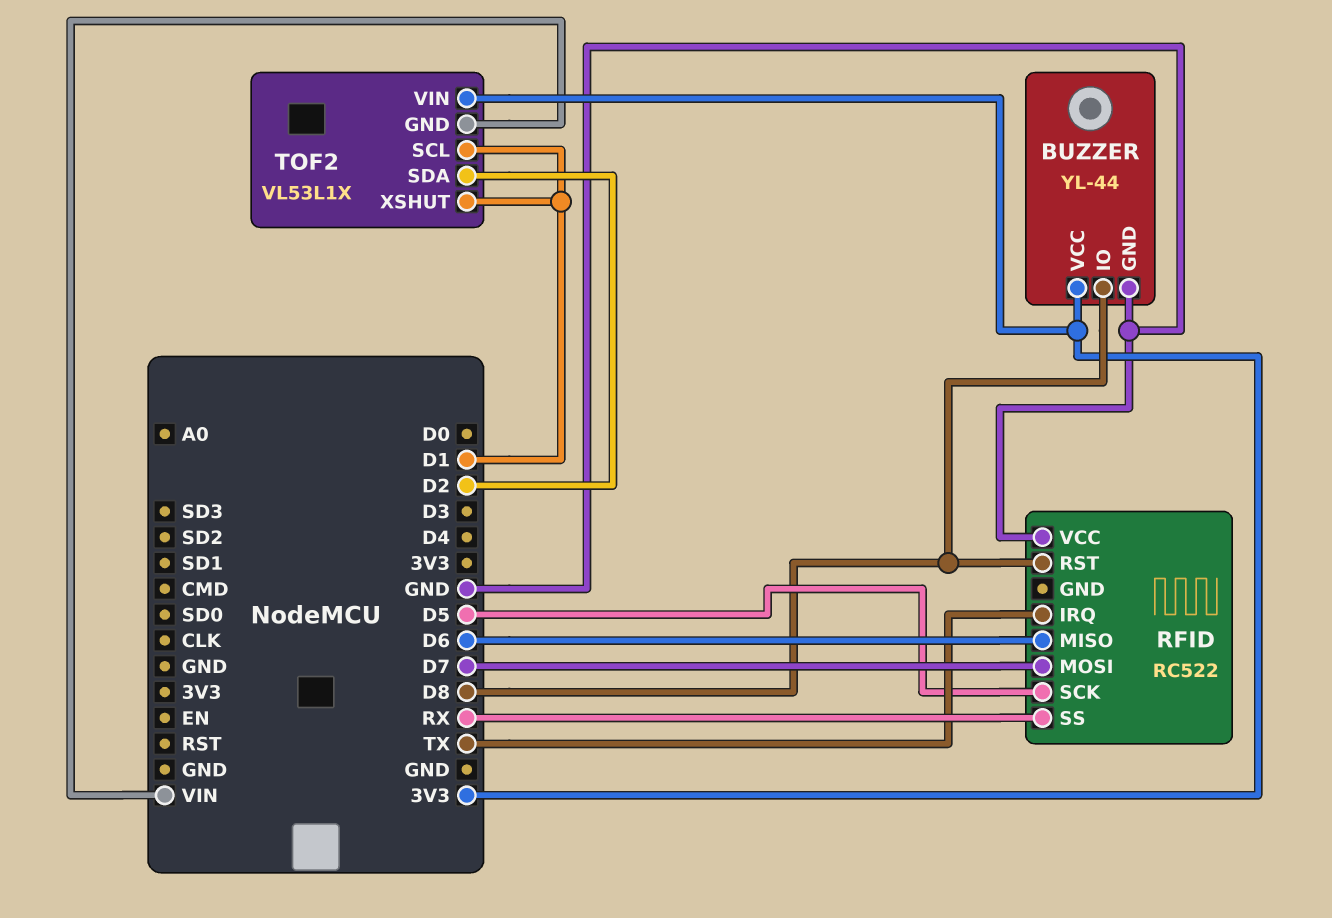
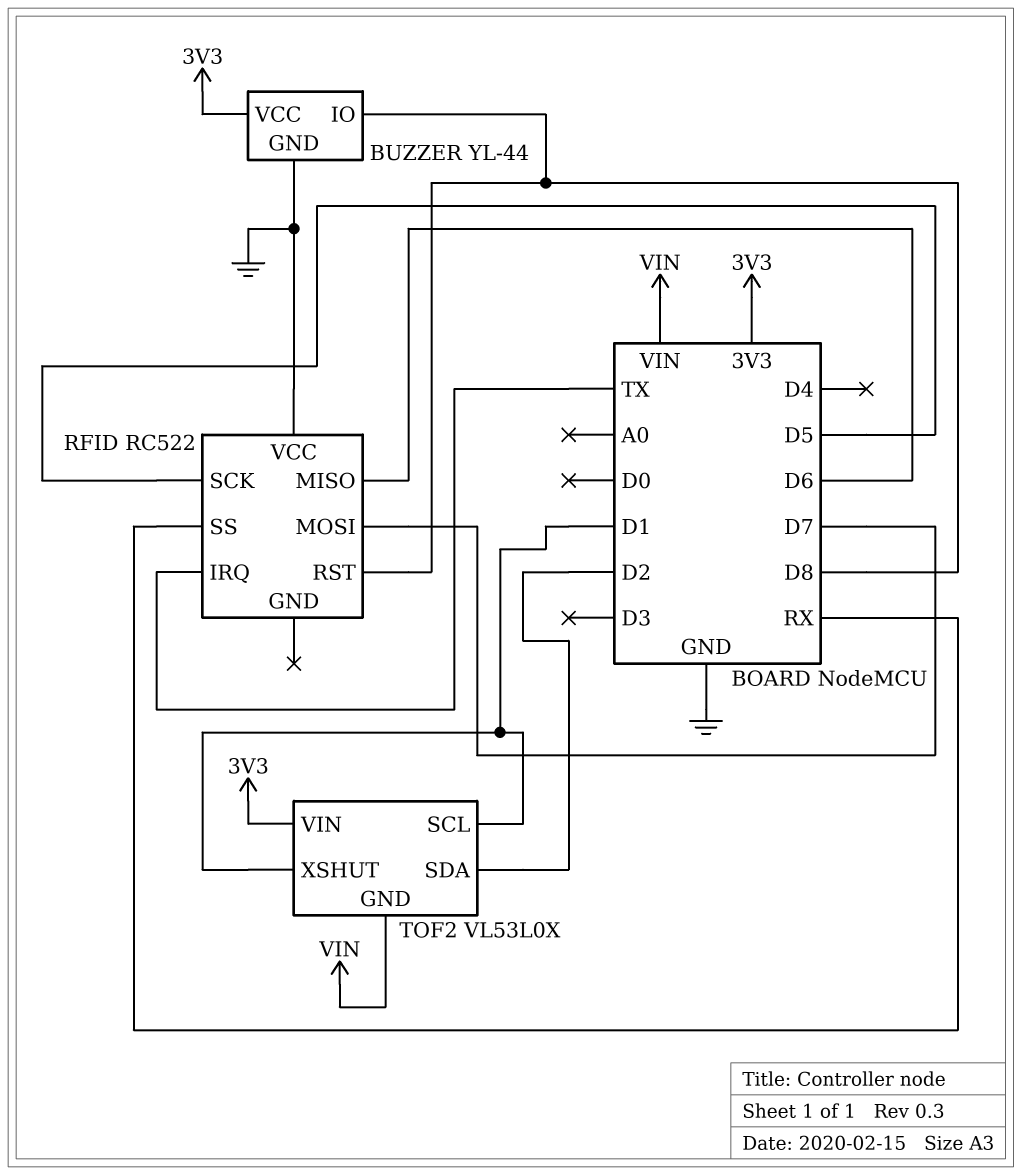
TOF2: VL53L1X -> VL53L0X

